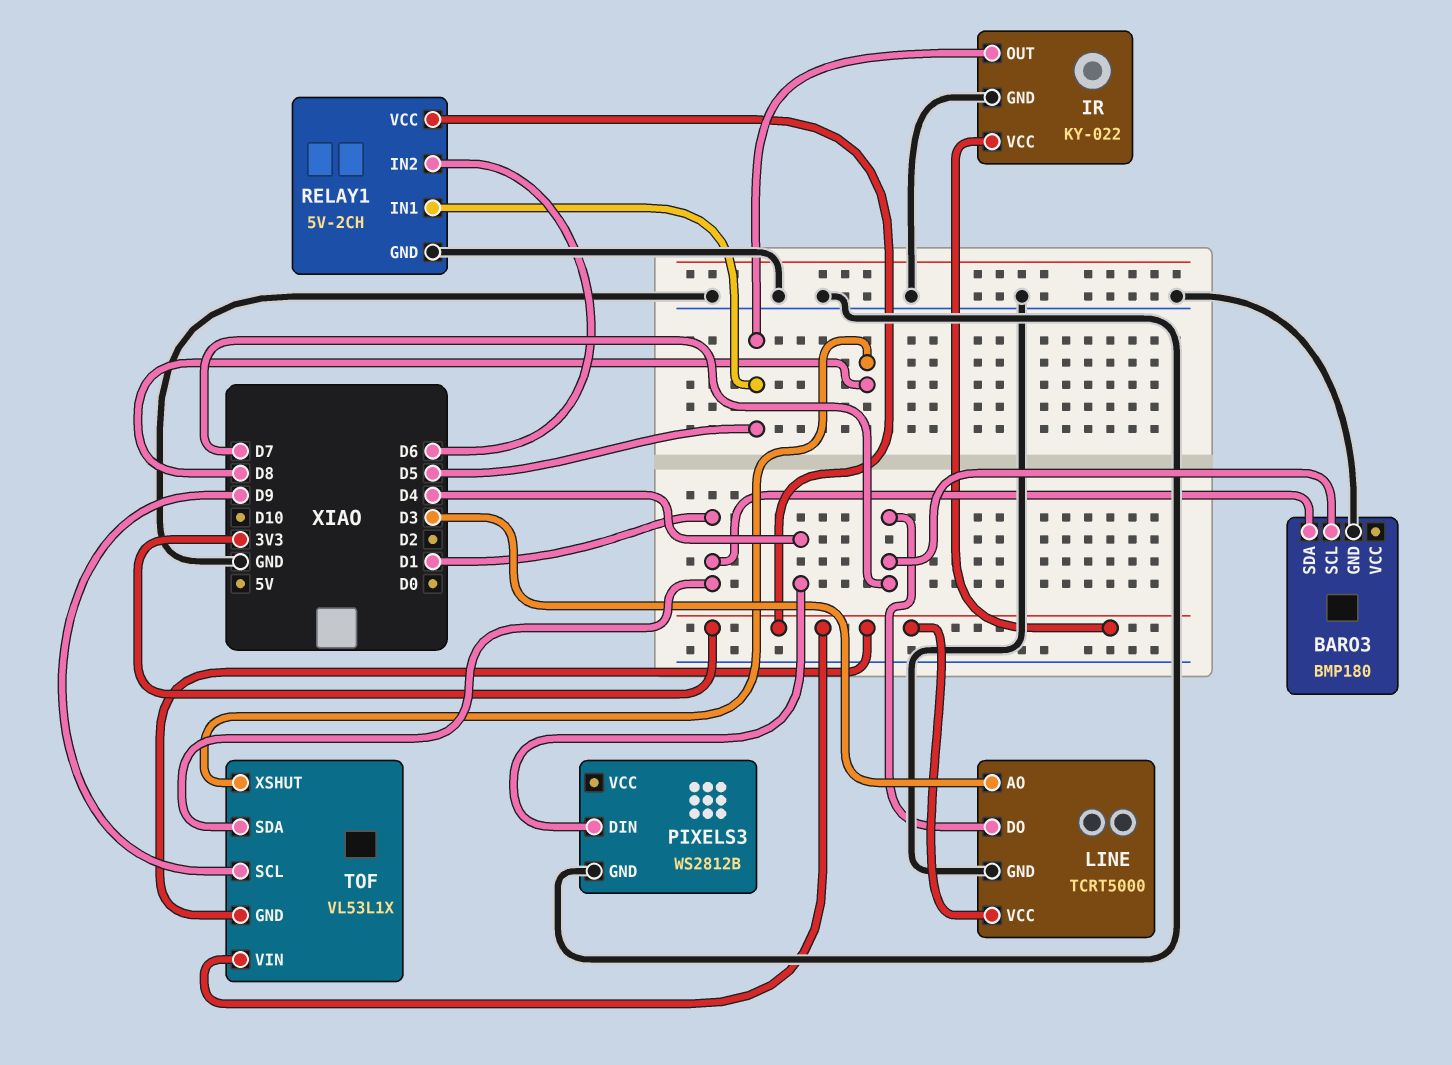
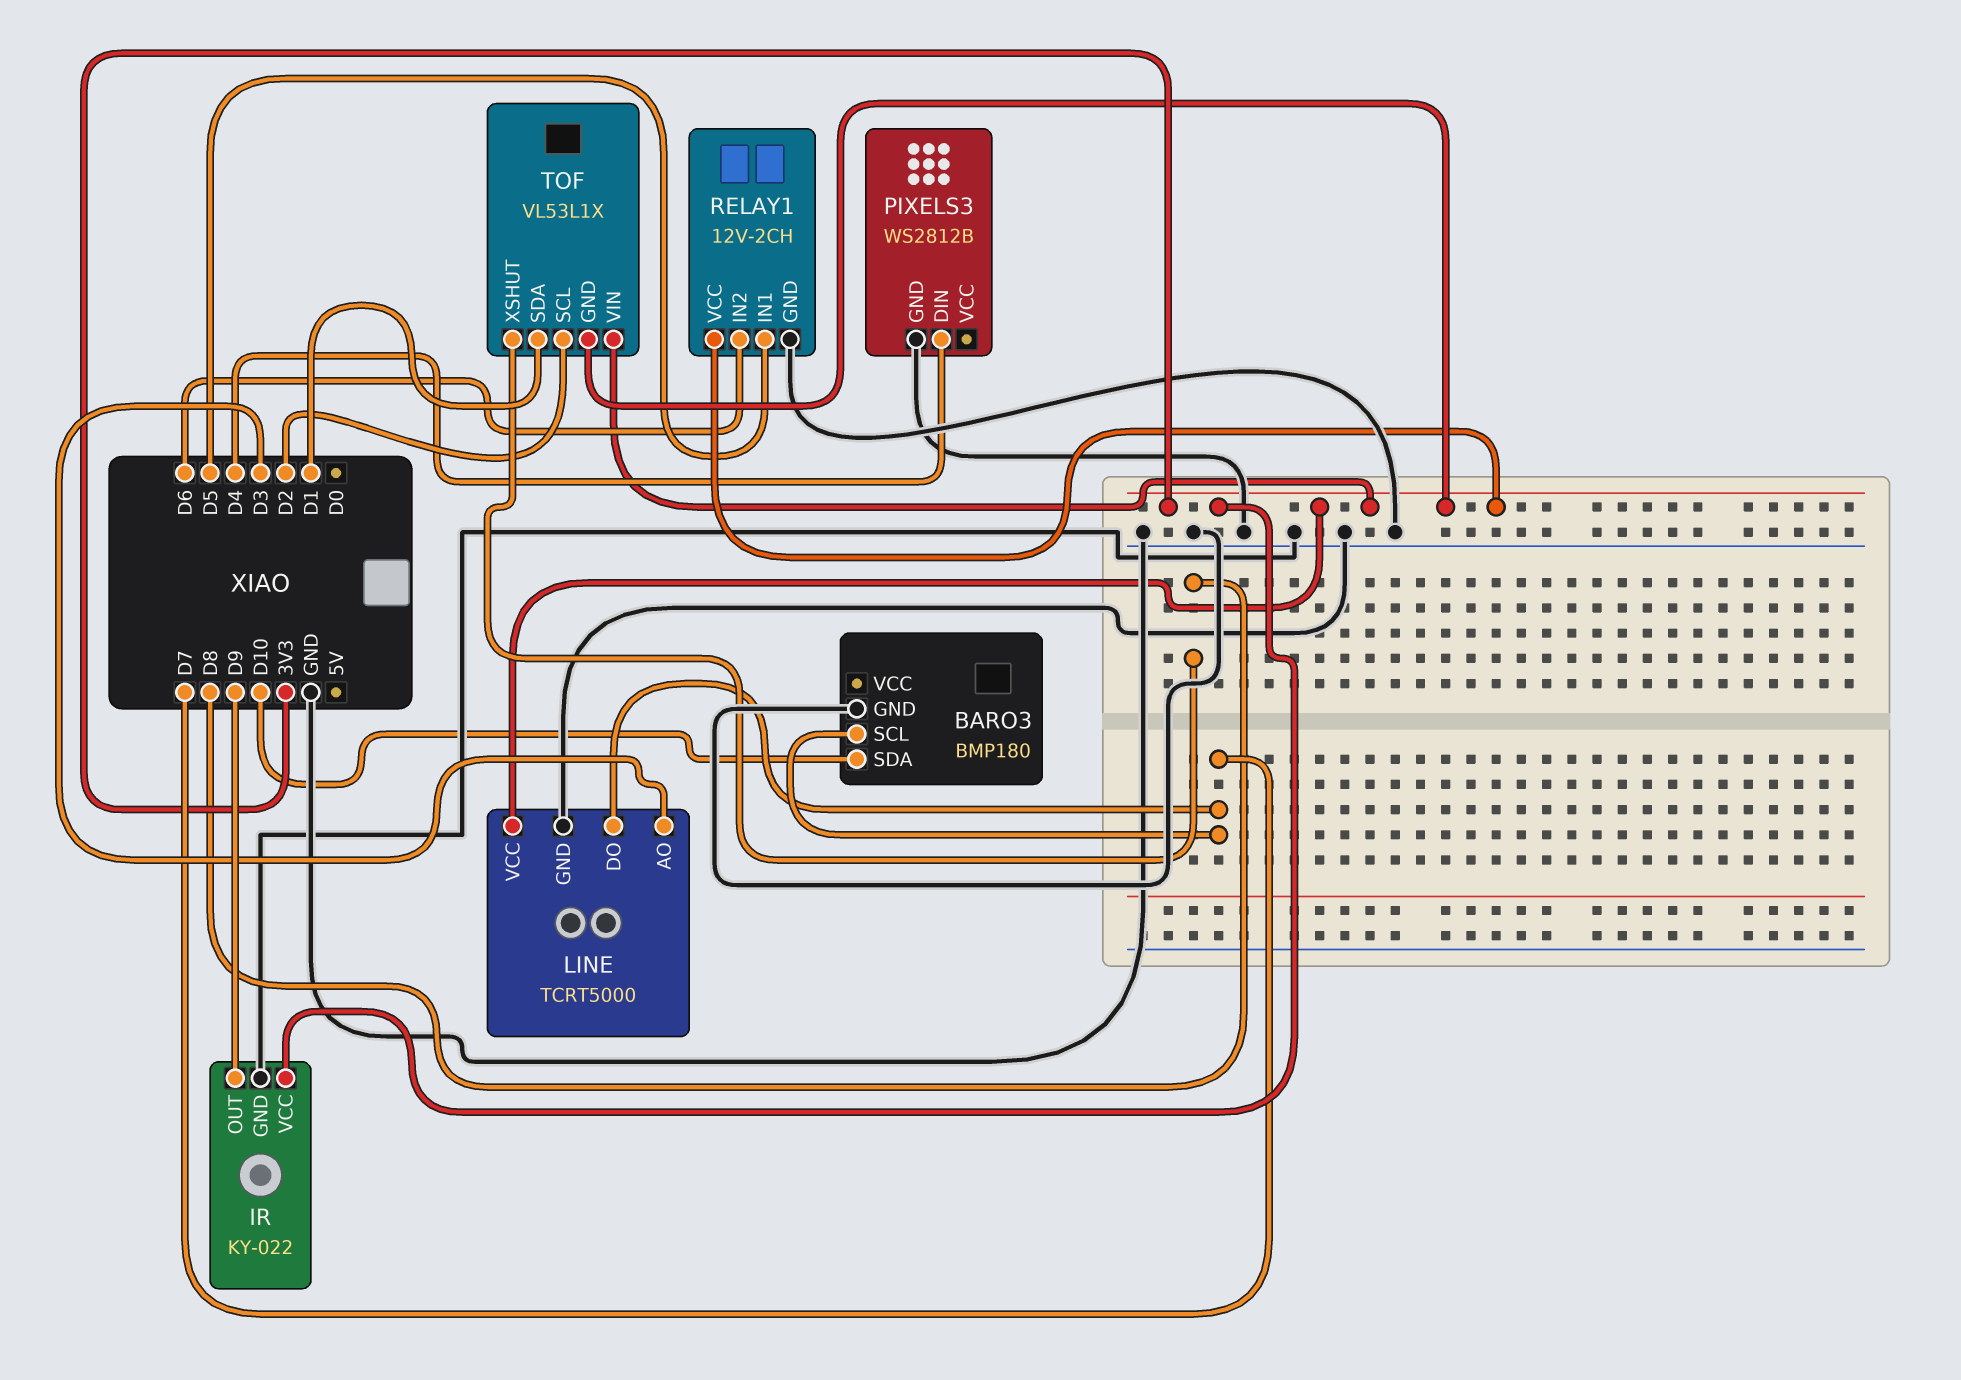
BARO3 pin SDA: D1 -> D10
IR pin OUT: D5 -> D9
RELAY1: 5V-2CH -> 12V-2CH
TOF pin SCL: D9 -> D2

